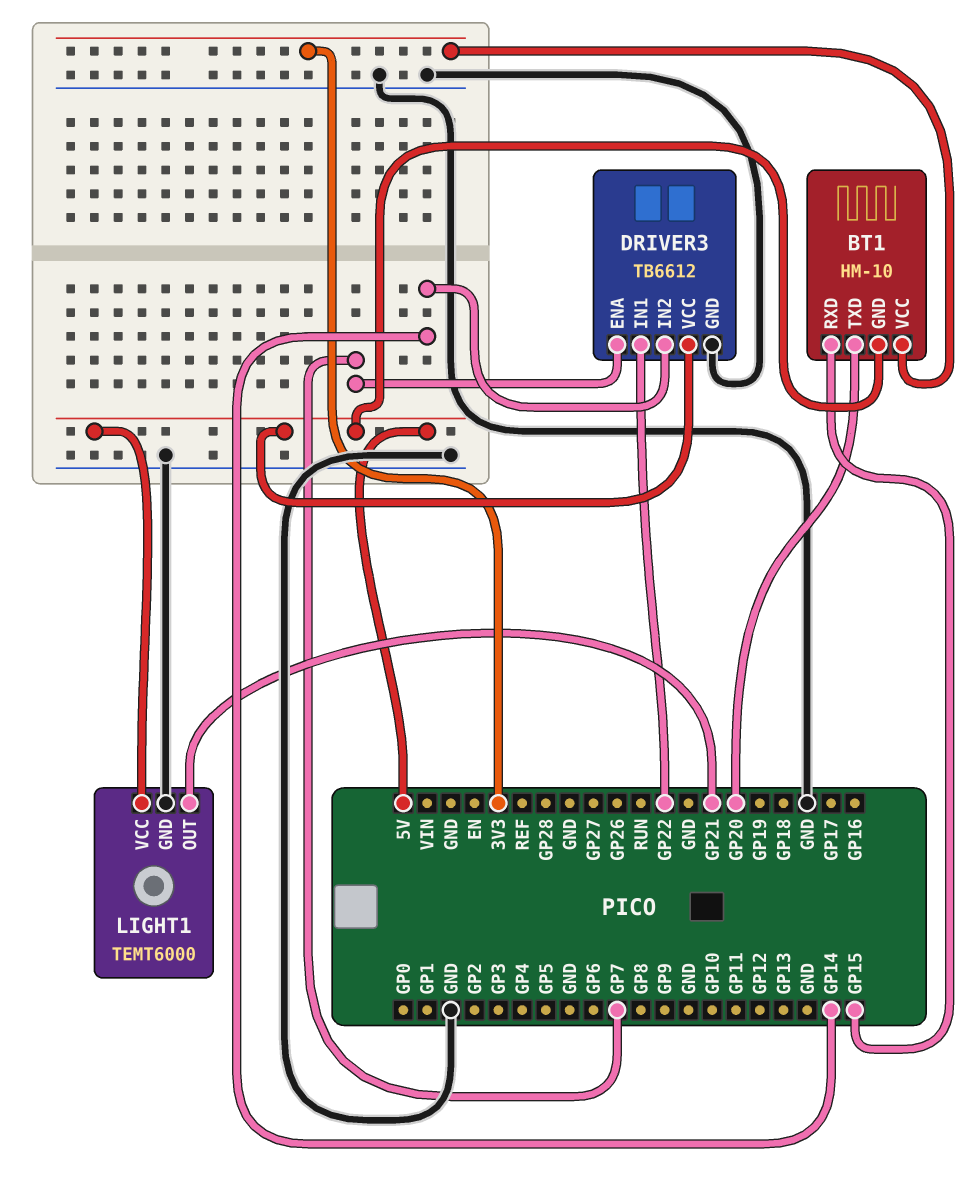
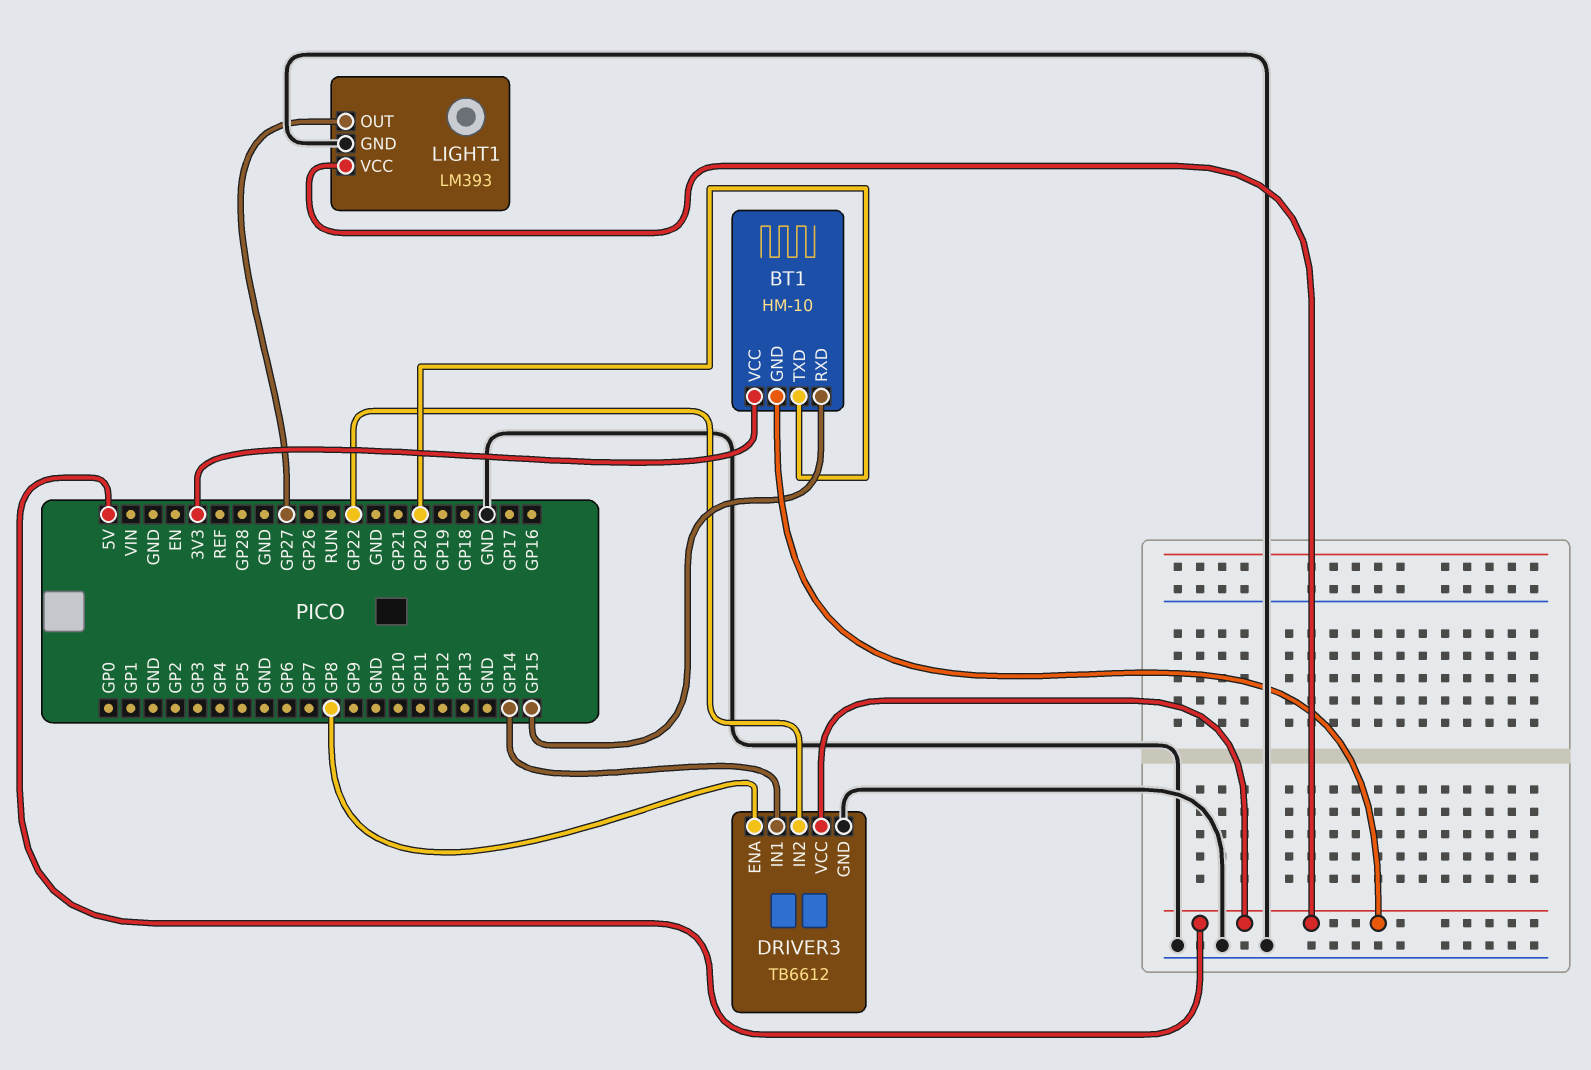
DRIVER3 pin ENA: GP7 -> GP8
DRIVER3 pin IN1: GP22 -> GP14
DRIVER3 pin IN2: GP14 -> GP22
LIGHT1: TEMT6000 -> LM393
LIGHT1 pin OUT: GP21 -> GP27

